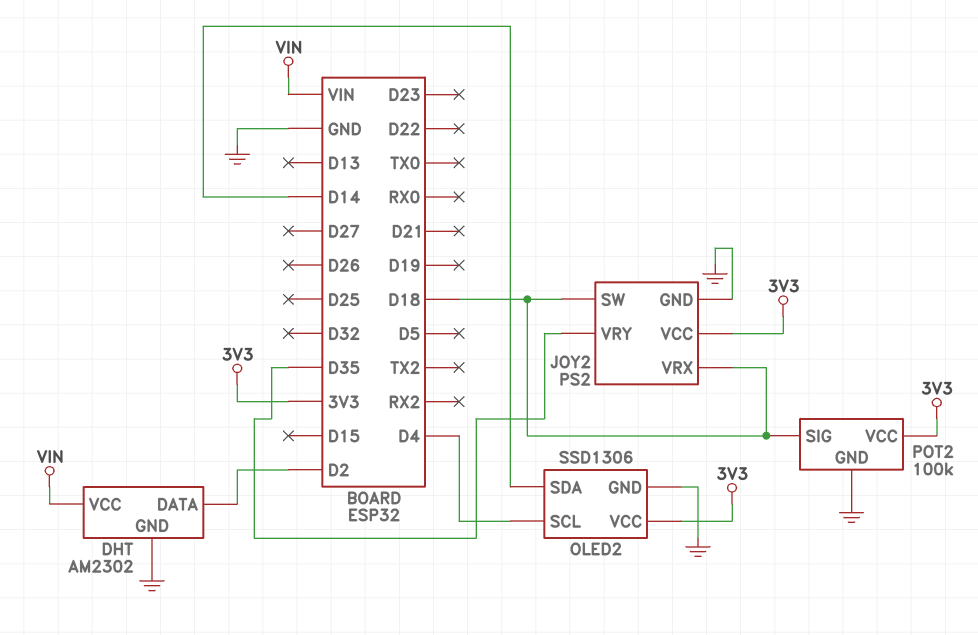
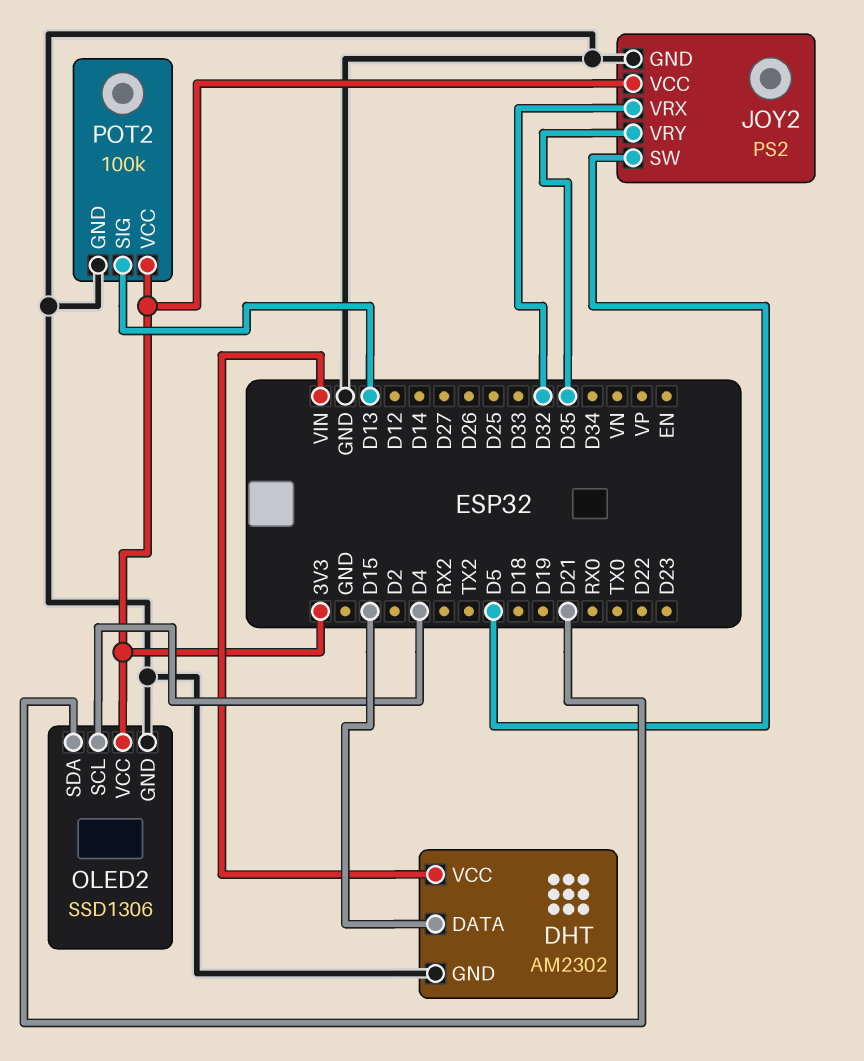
DHT pin DATA: D2 -> D15
JOY2 pin SW: D18 -> D5
JOY2 pin VRX: D18 -> D32
OLED2 pin SDA: D14 -> D21
POT2 pin SIG: D18 -> D13

